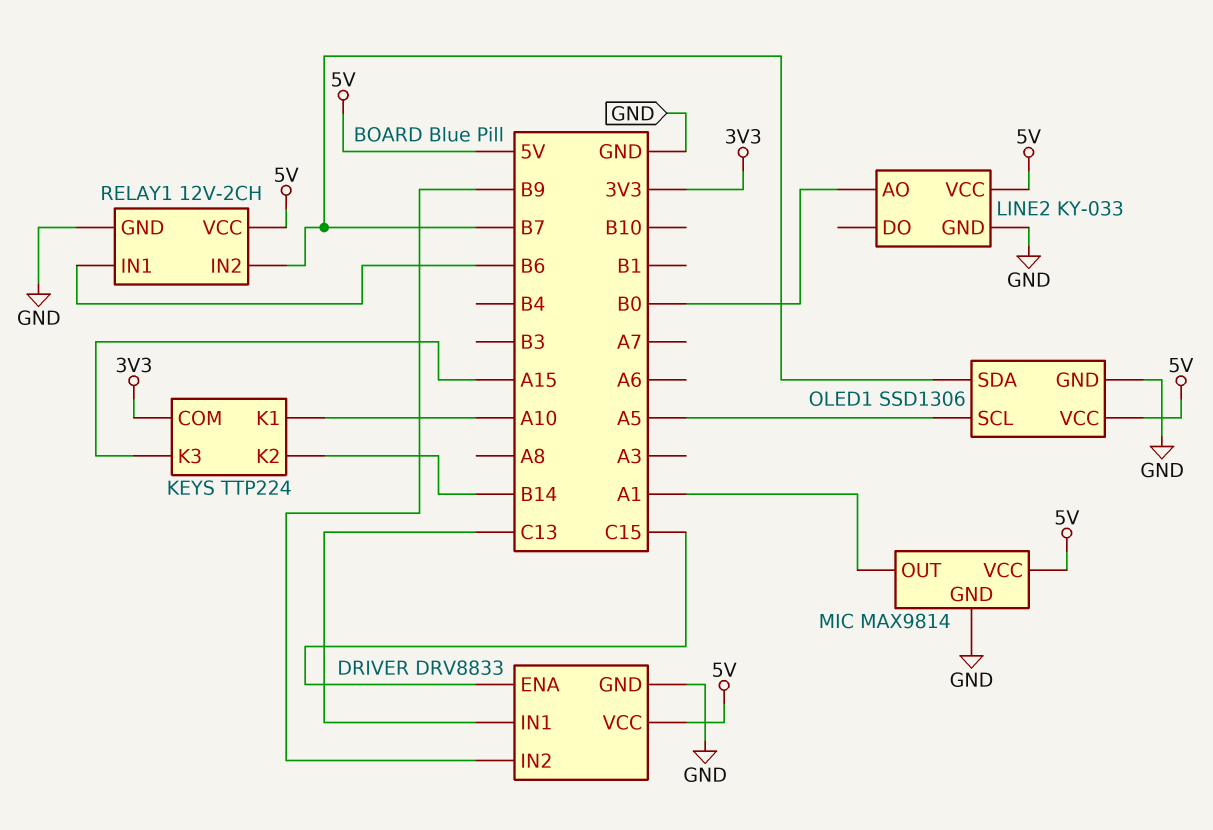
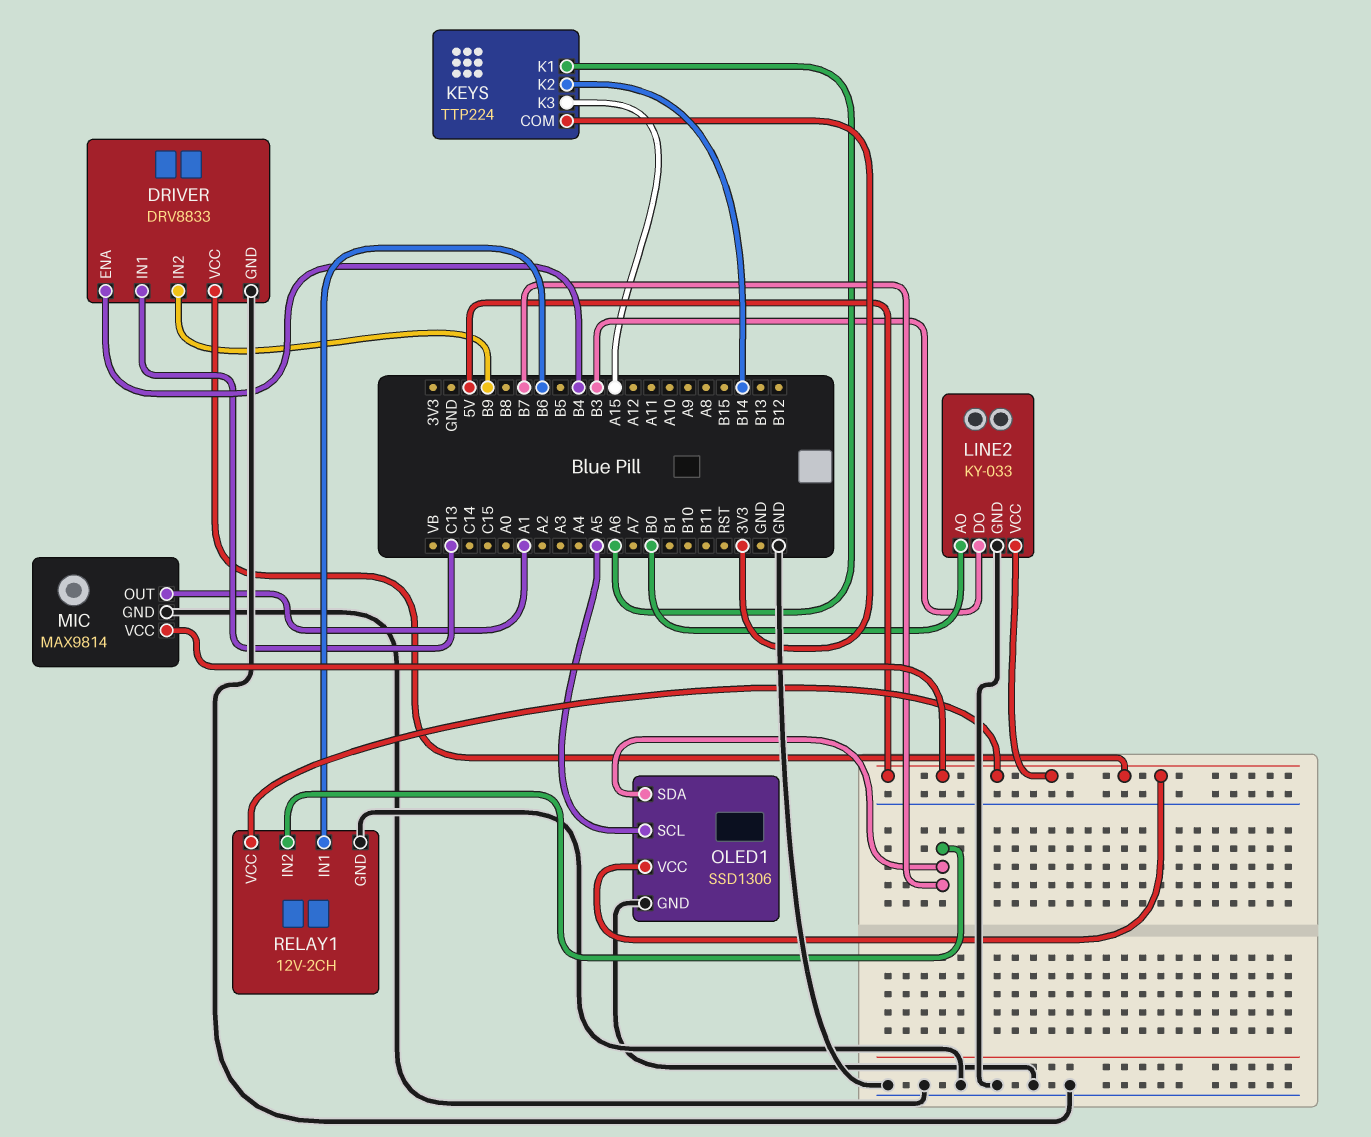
DRIVER pin ENA: C15 -> B4
KEYS pin K1: A10 -> A6
LINE2 pin DO: none -> B3

